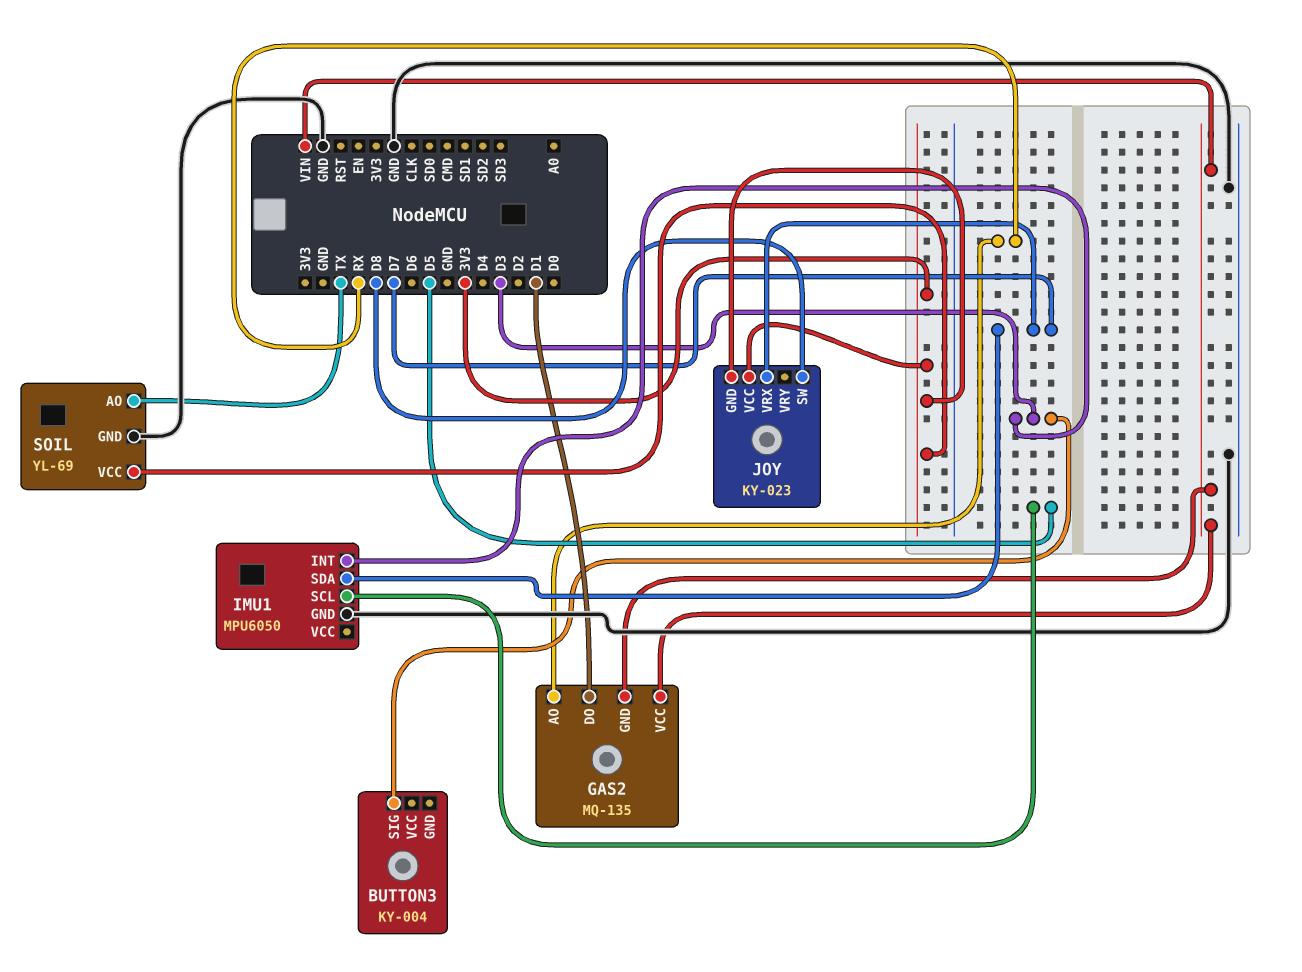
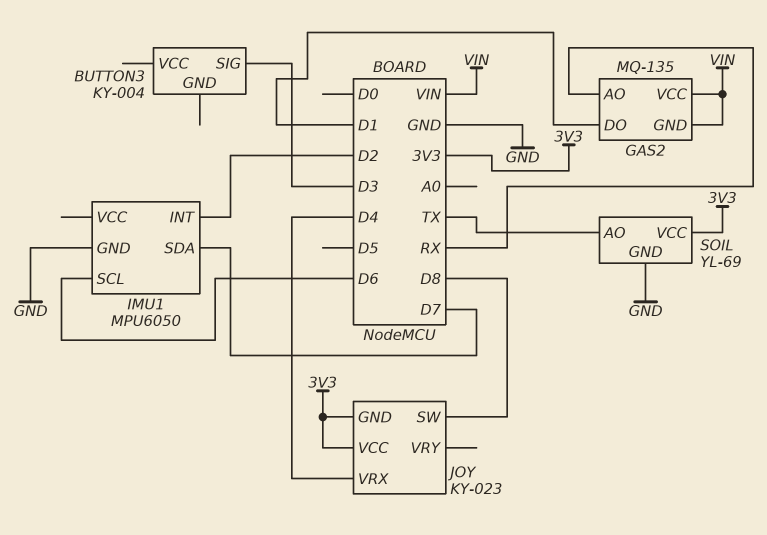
IMU1 pin INT: D3 -> D2
IMU1 pin SCL: D5 -> D6
JOY pin VRX: D7 -> D4

